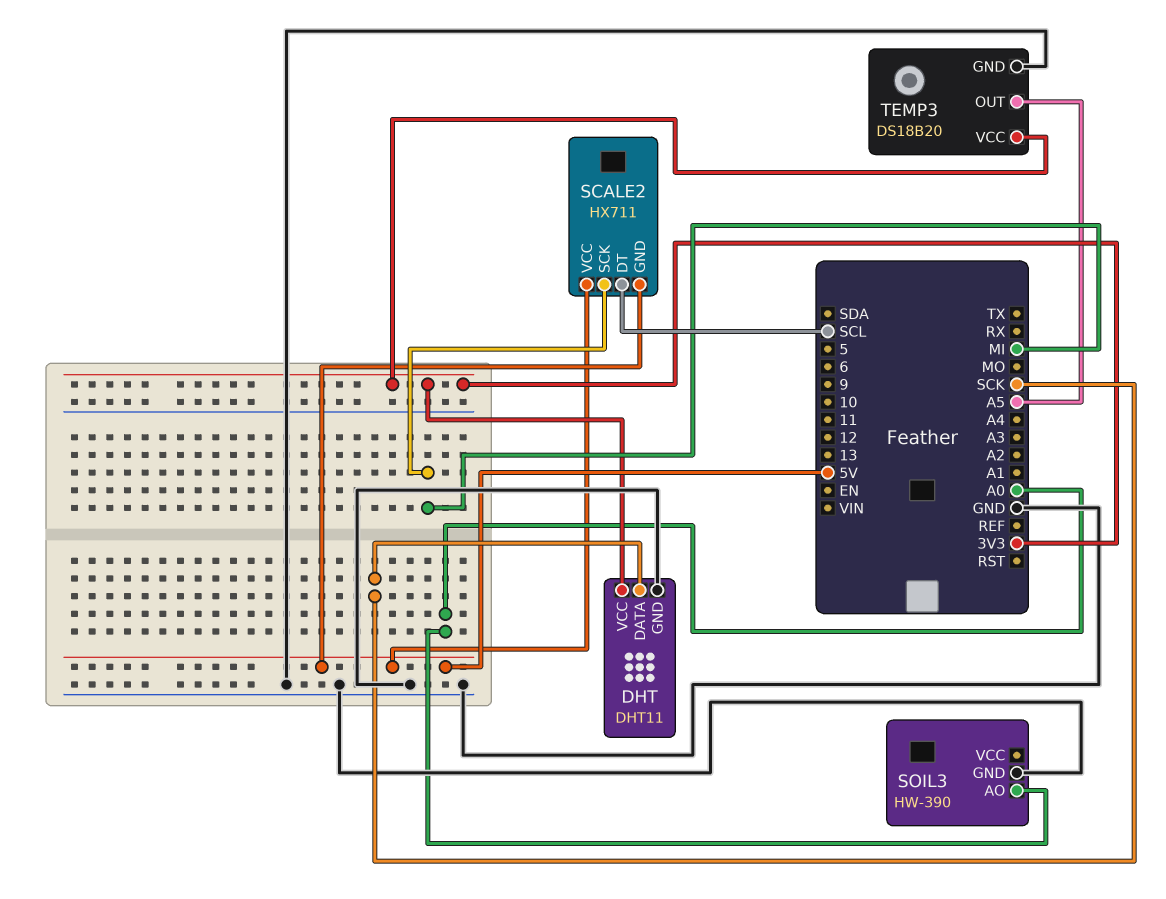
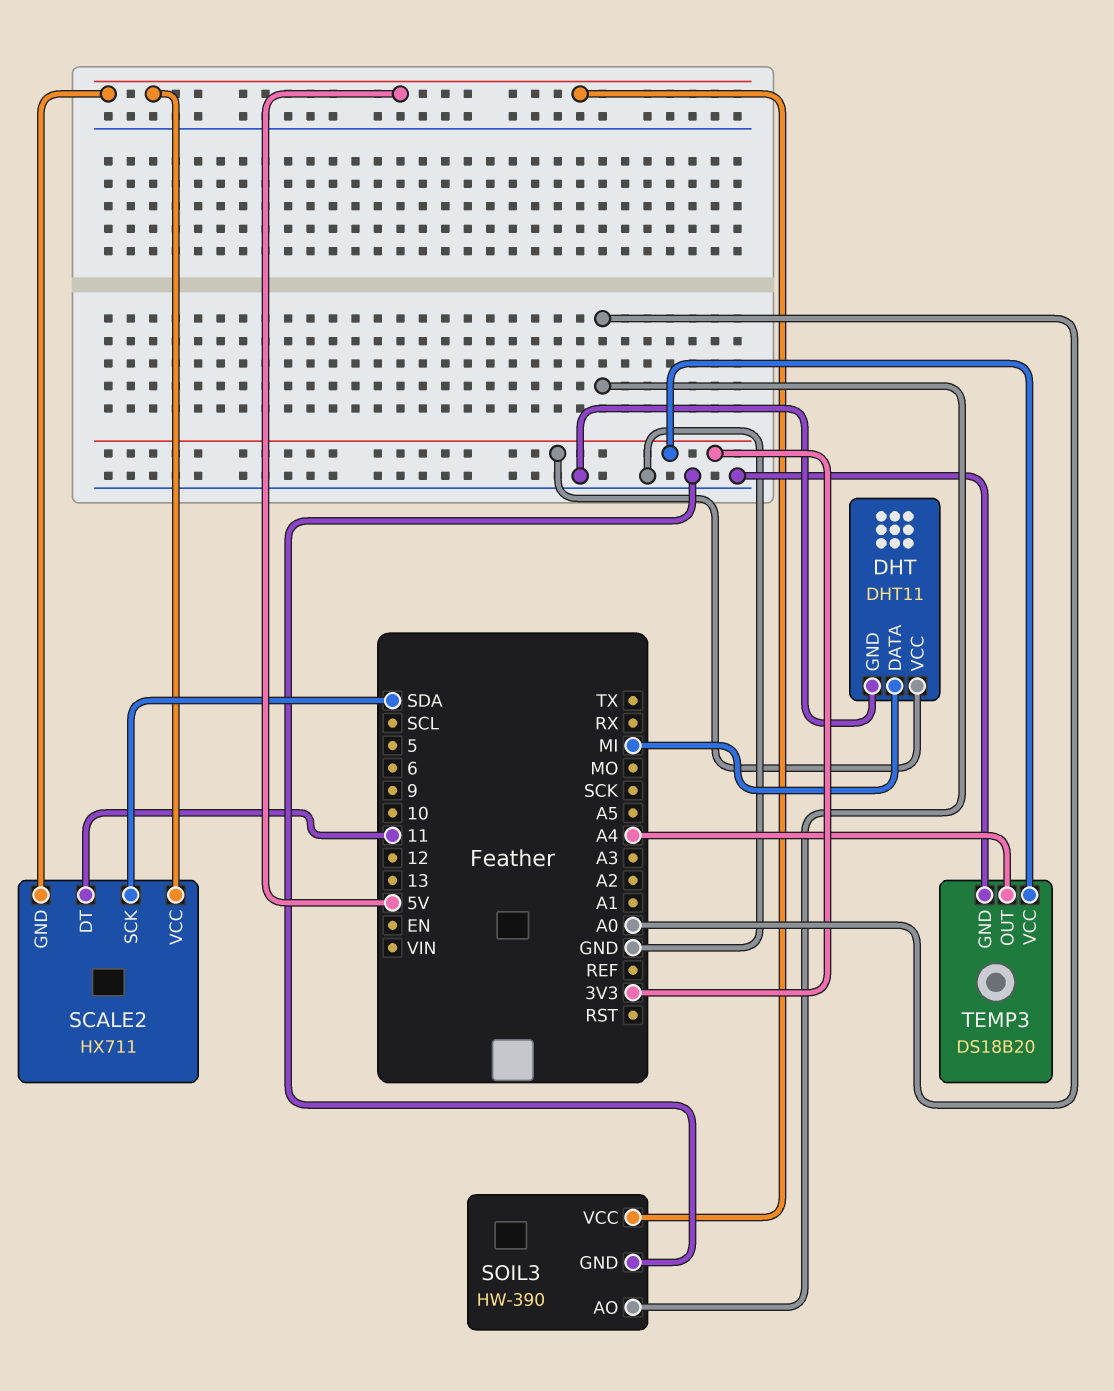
DHT pin DATA: SCK -> MI
SCALE2 pin DT: SCL -> 11
SCALE2 pin SCK: MI -> SDA
SOIL3 pin VCC: none -> 5V
TEMP3 pin OUT: A5 -> A4

